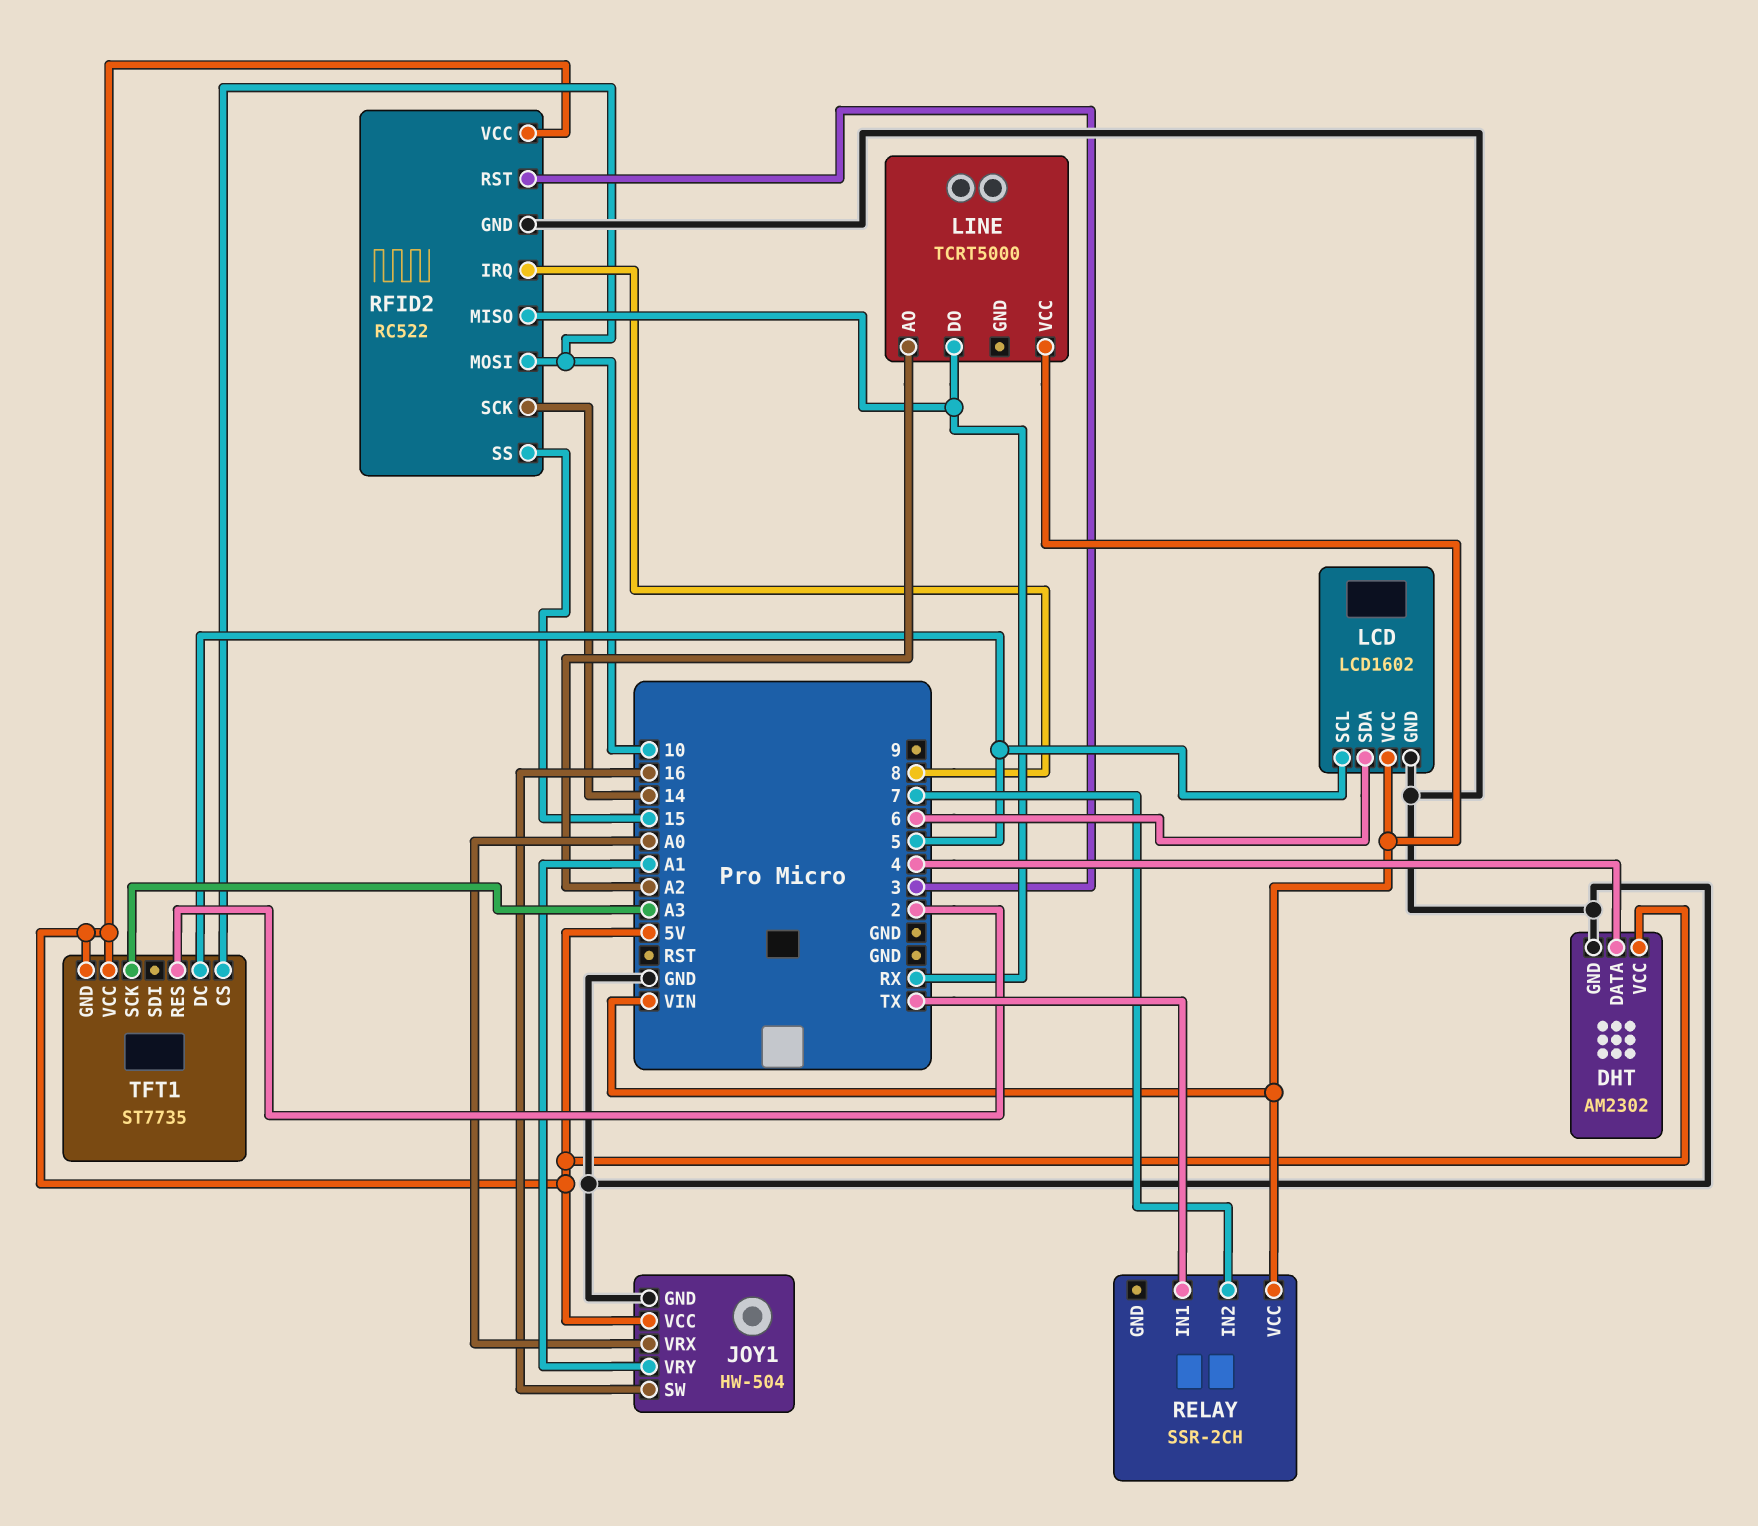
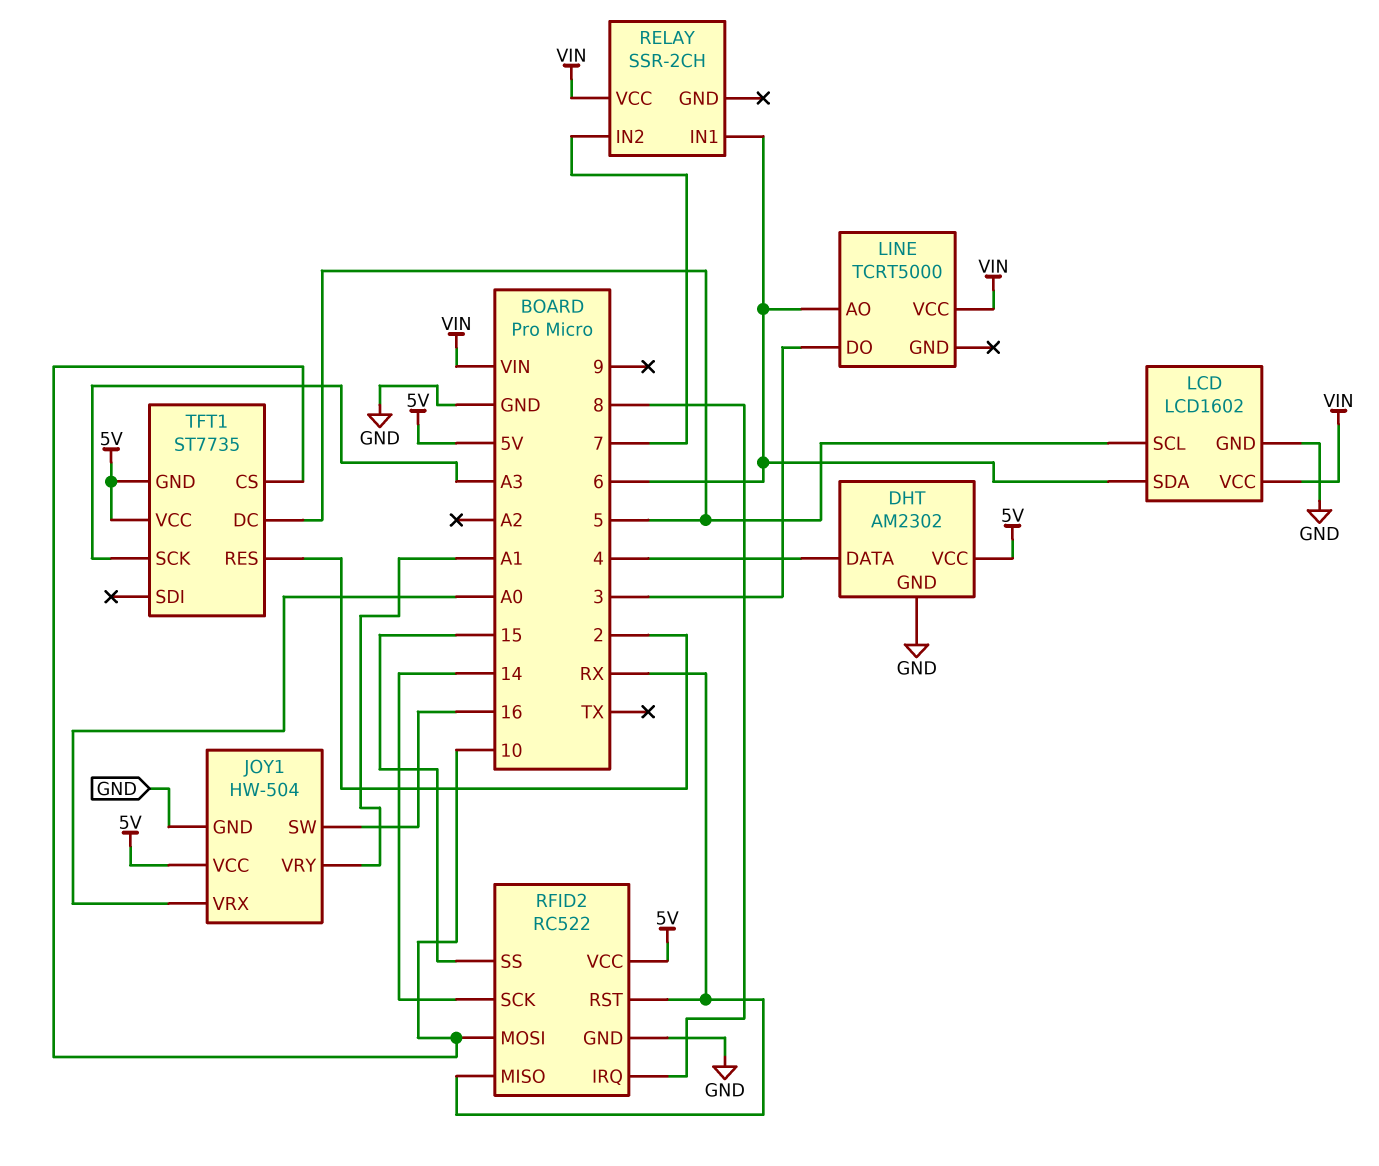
LINE pin AO: A2 -> 6
LINE pin DO: RX -> 3
RELAY pin IN1: TX -> 6
RFID2 pin RST: 3 -> RX

